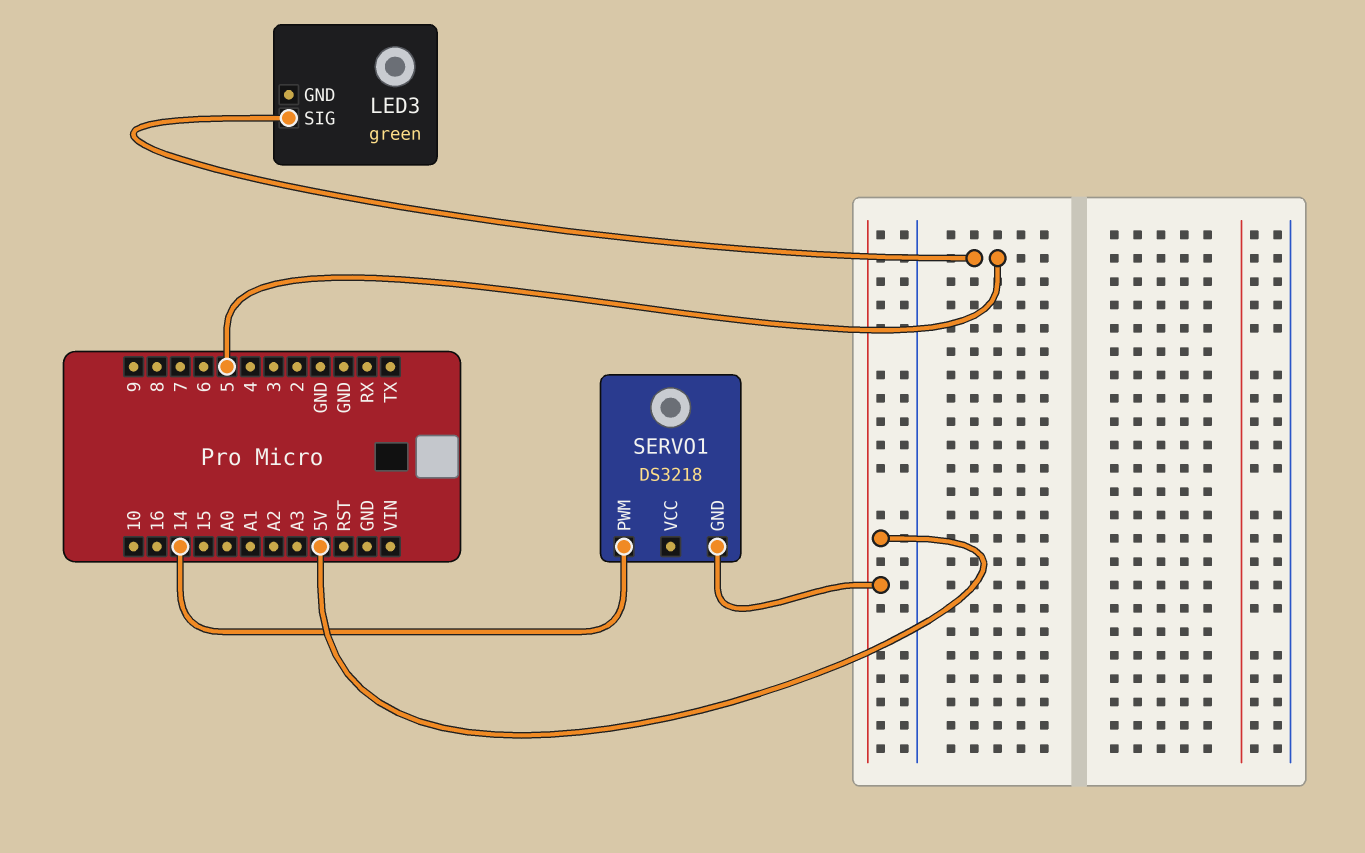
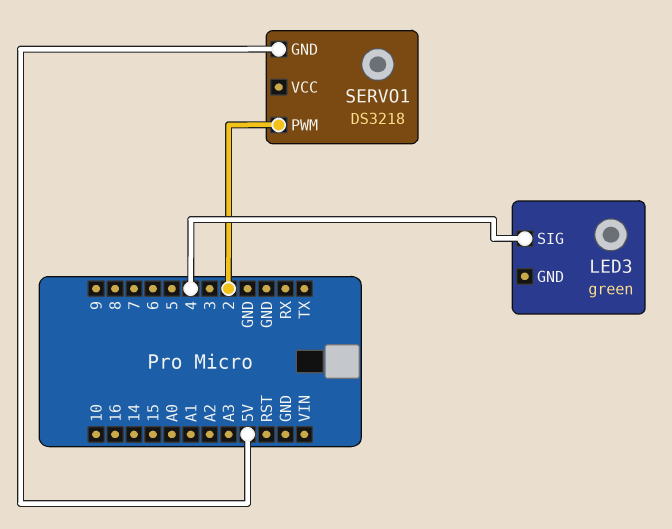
LED3 pin SIG: 5 -> 4
SERVO1 pin PWM: 14 -> 2

